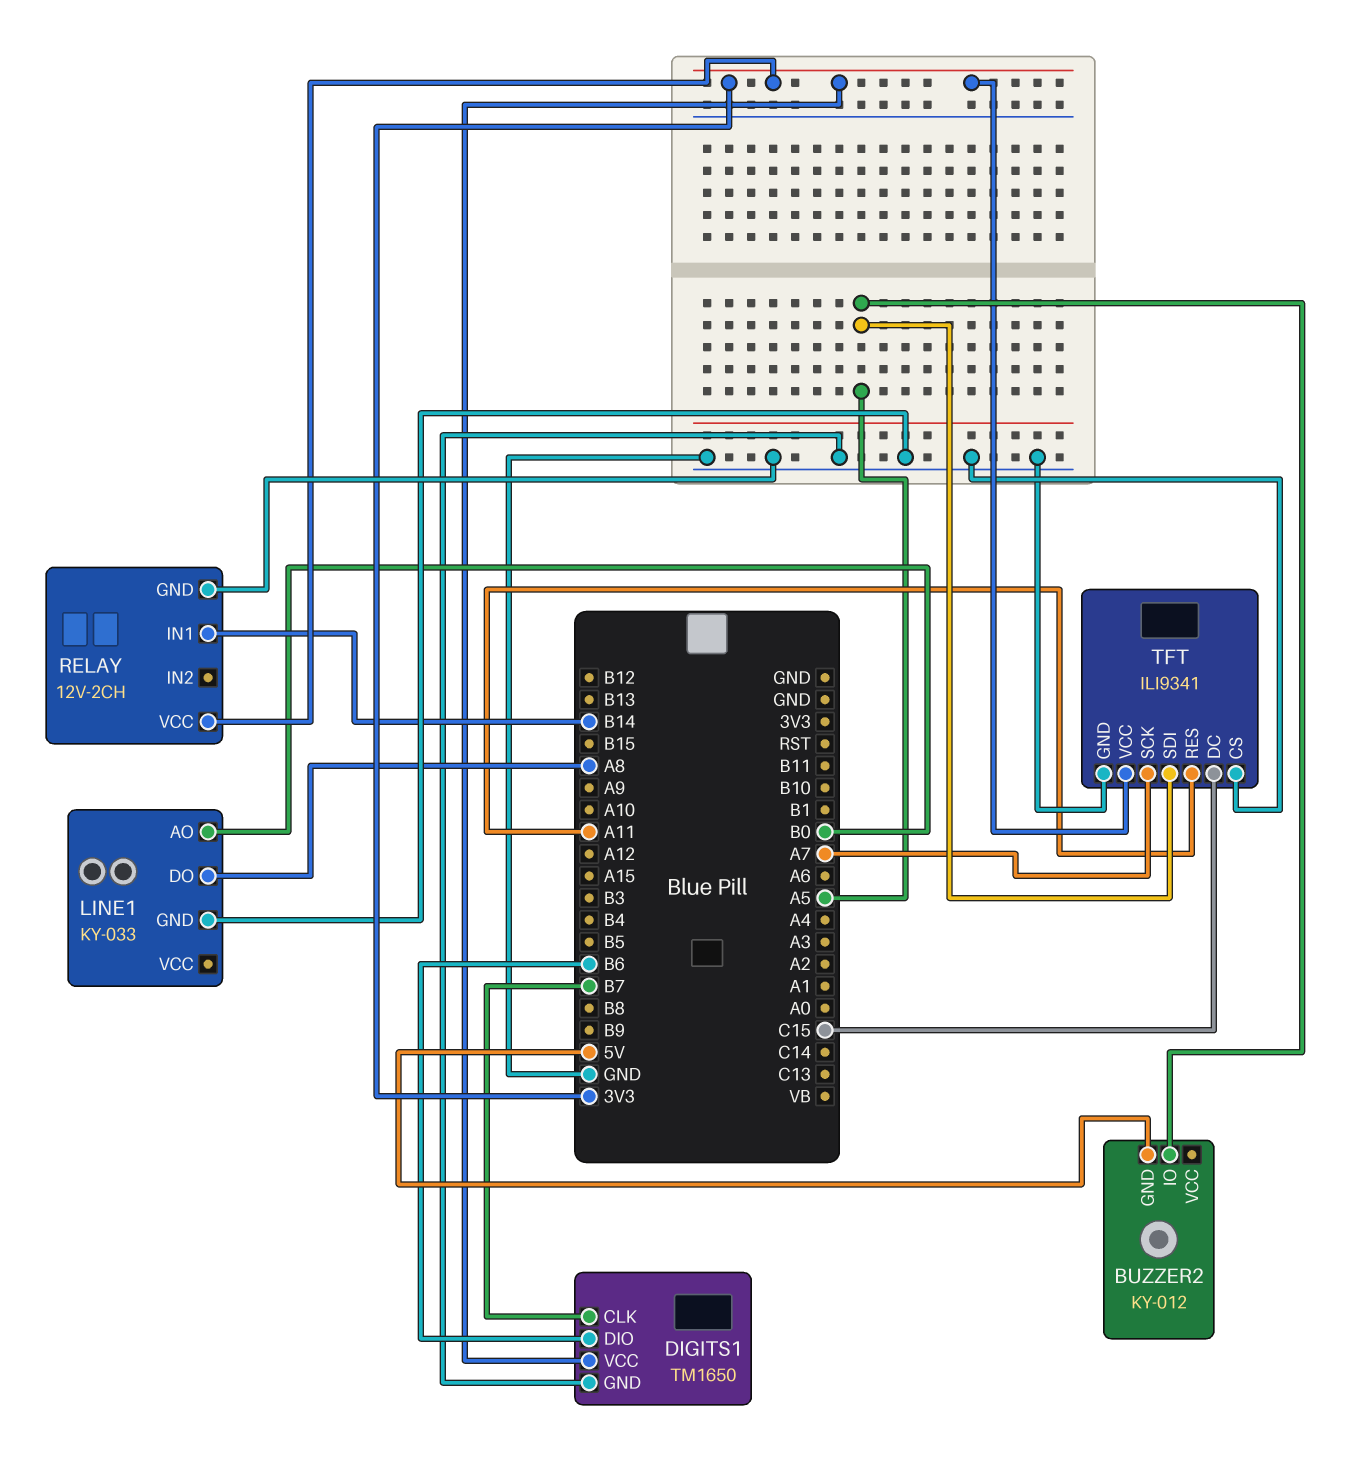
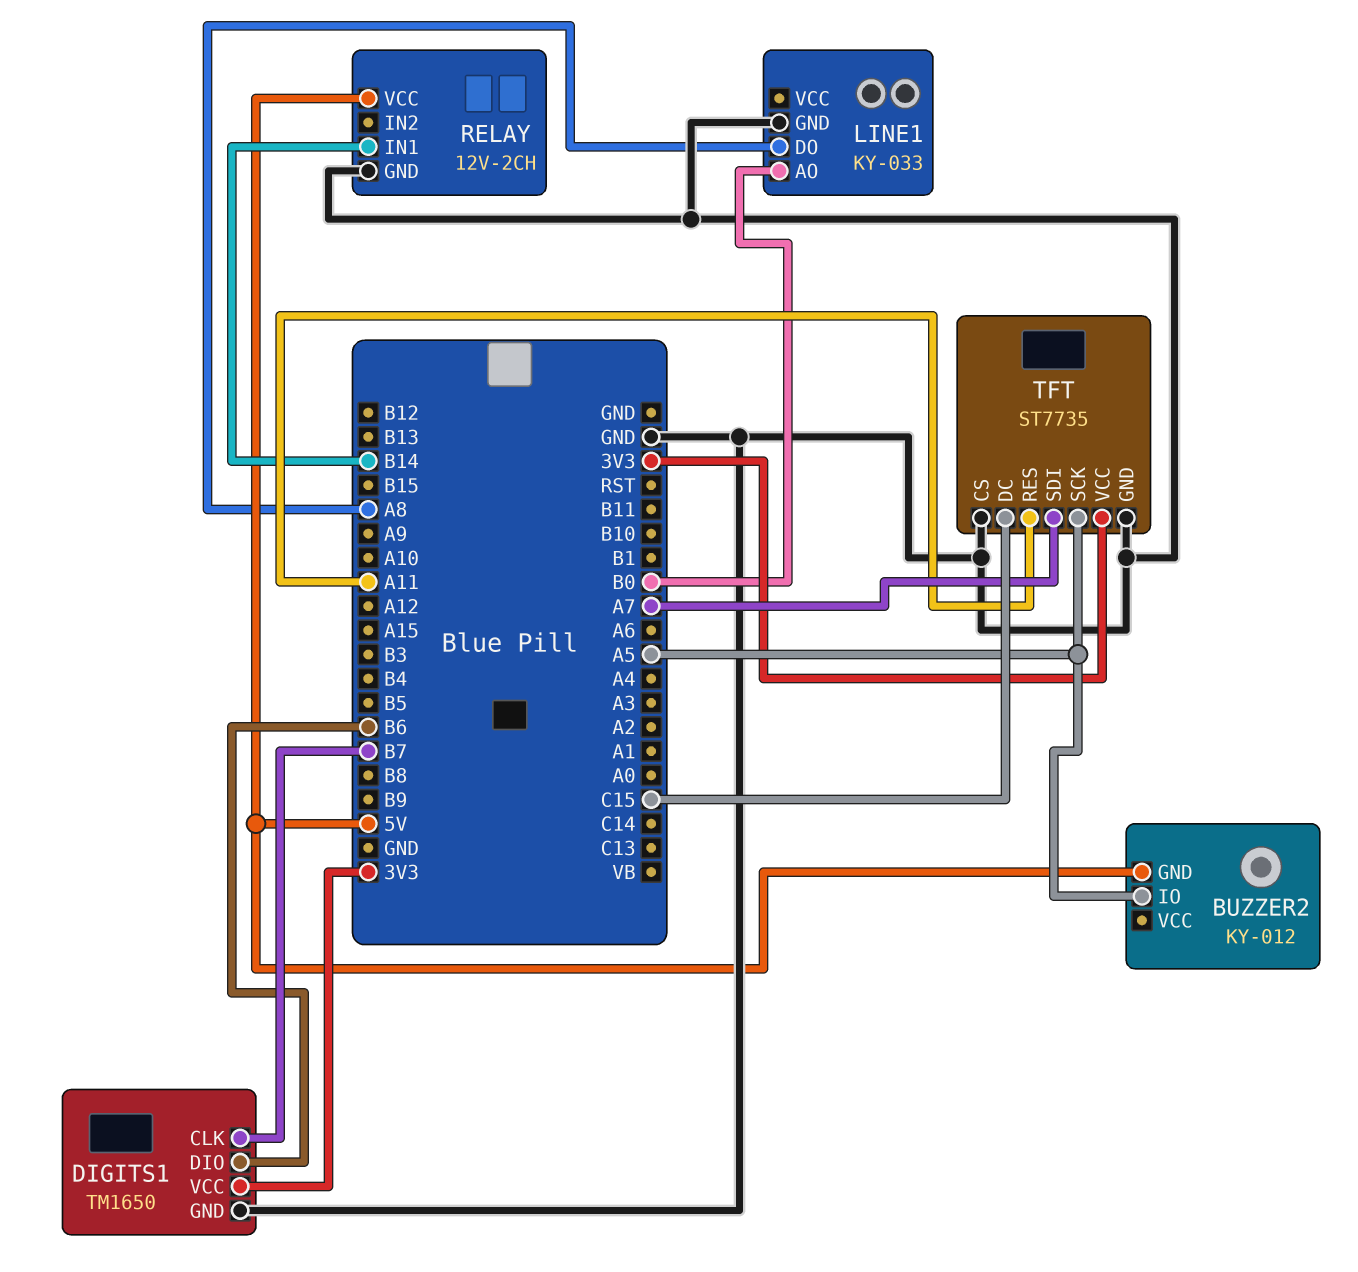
RELAY pin VCC: 3V3 -> 5V
TFT: ILI9341 -> ST7735
TFT pin SCK: A7 -> A5
TFT pin SDI: A5 -> A7

